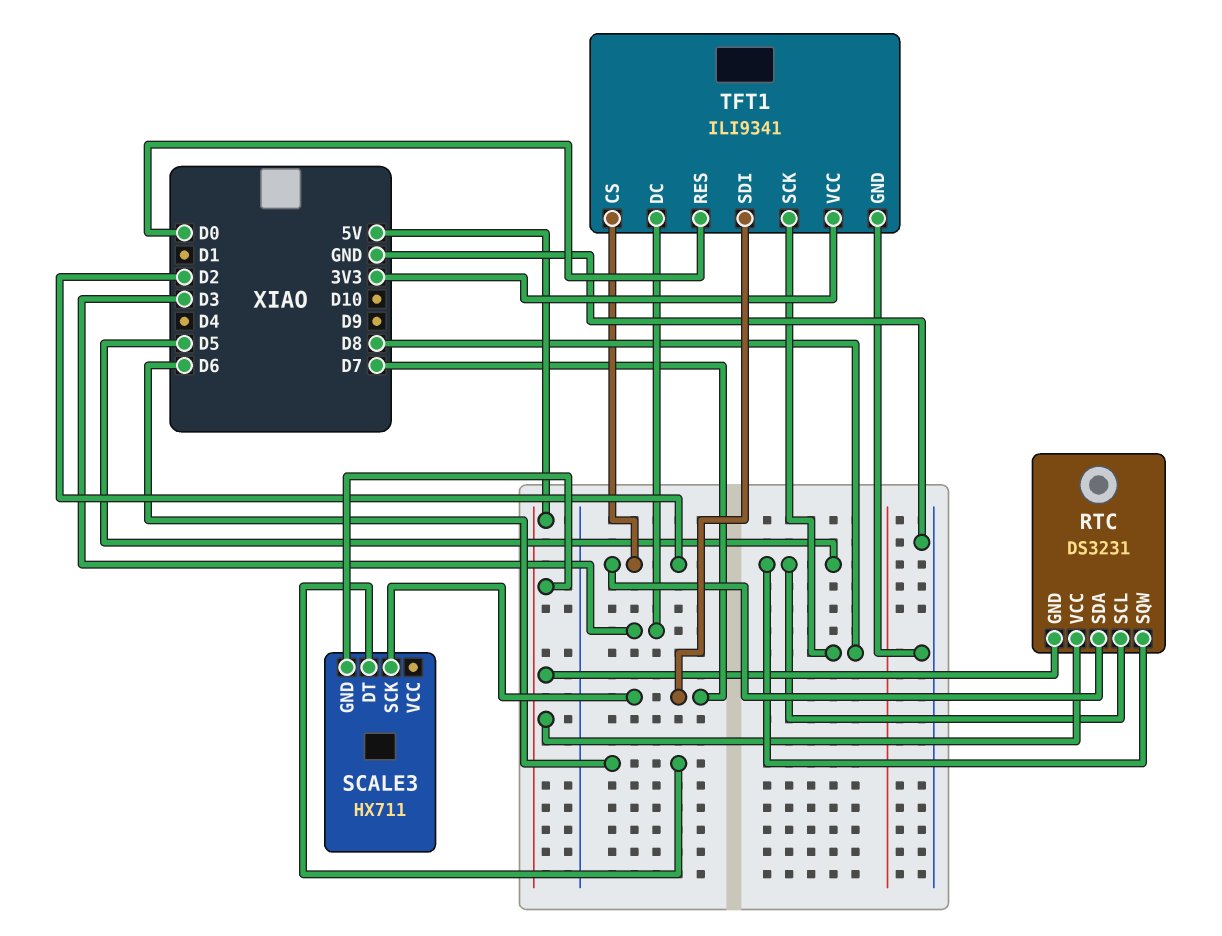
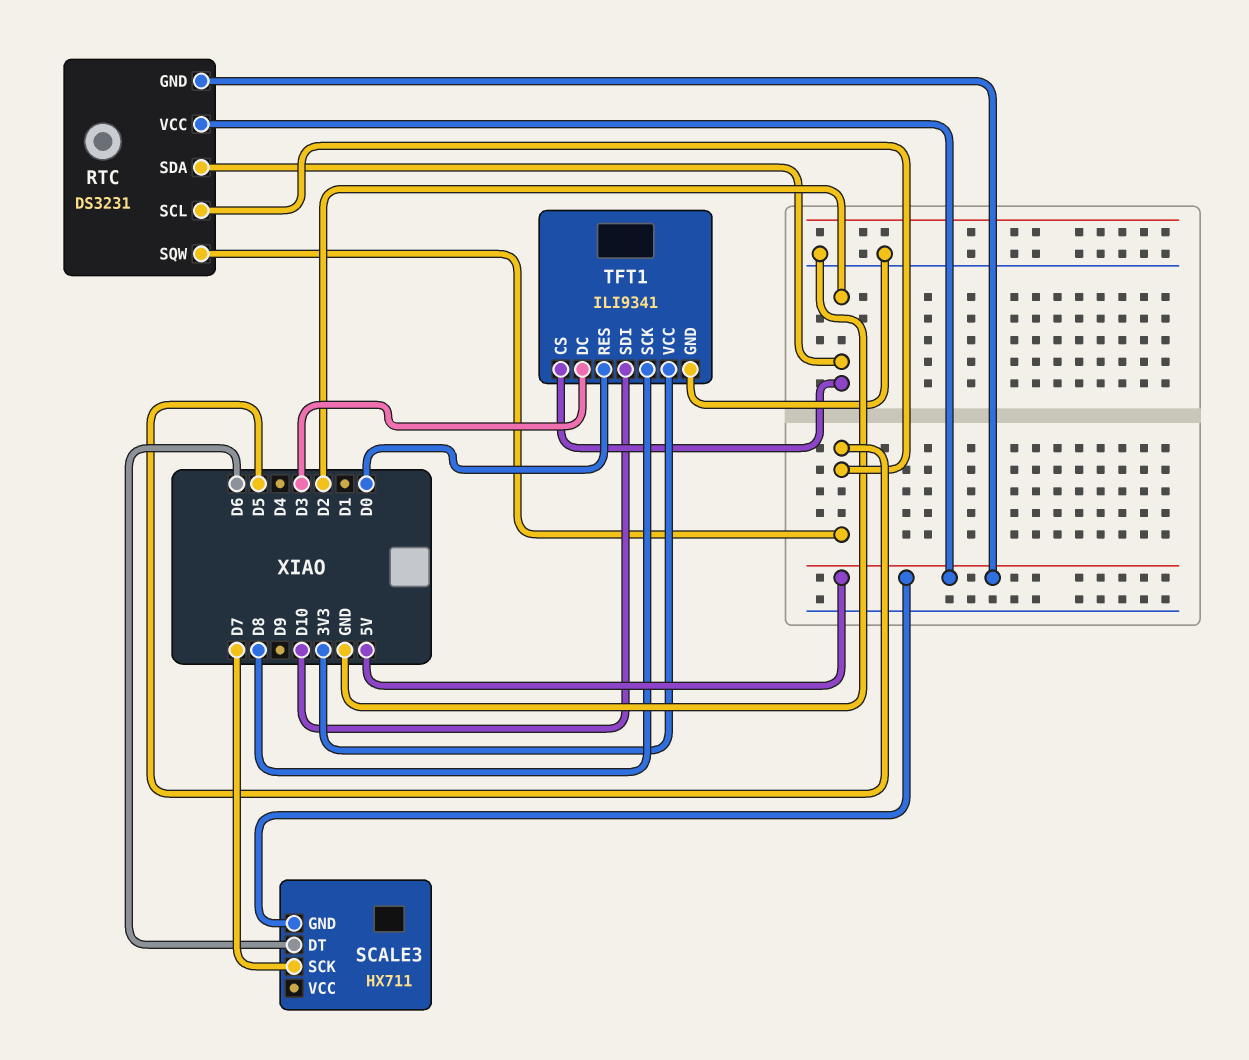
TFT1 pin SDI: D7 -> D10

